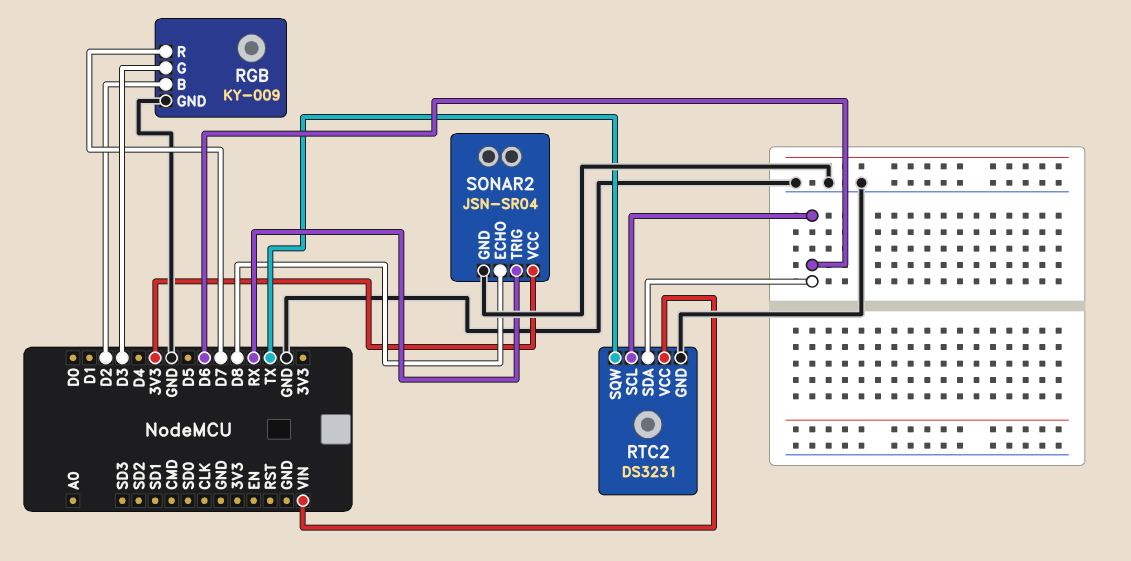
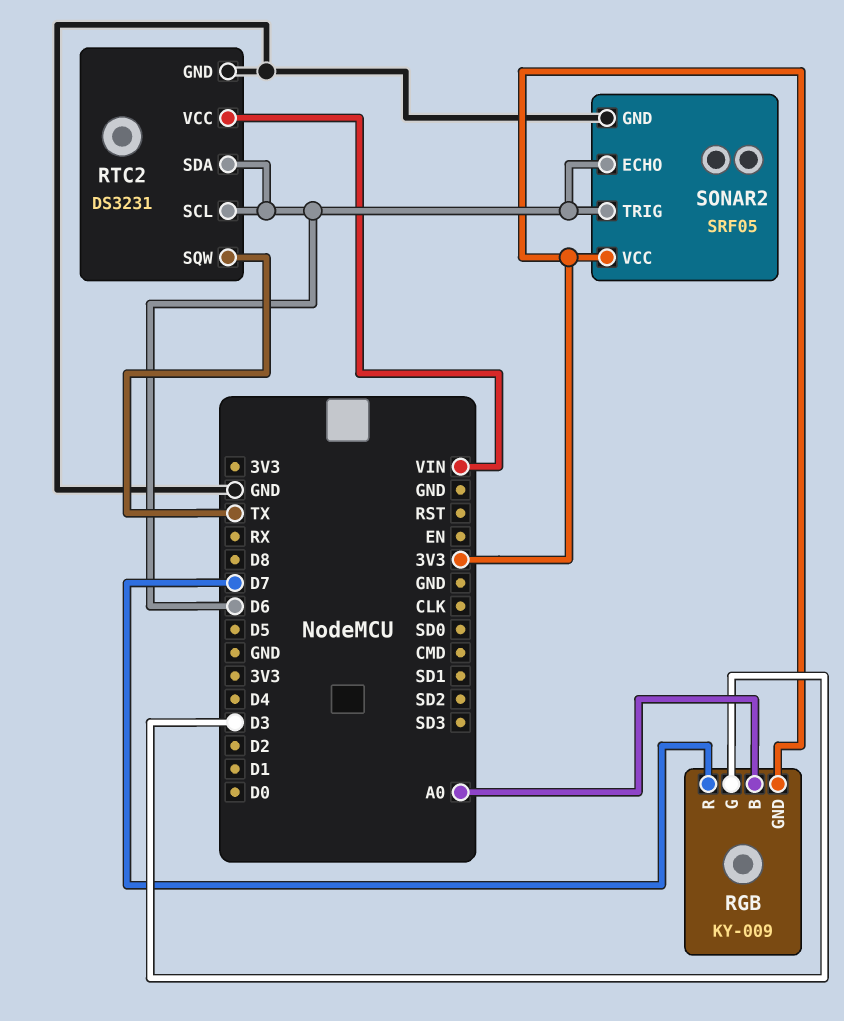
RGB pin B: D2 -> A0
RGB pin GND: GND -> 3V3
SONAR2: JSN-SR04 -> SRF05
SONAR2 pin ECHO: D8 -> D6
SONAR2 pin TRIG: RX -> D6

